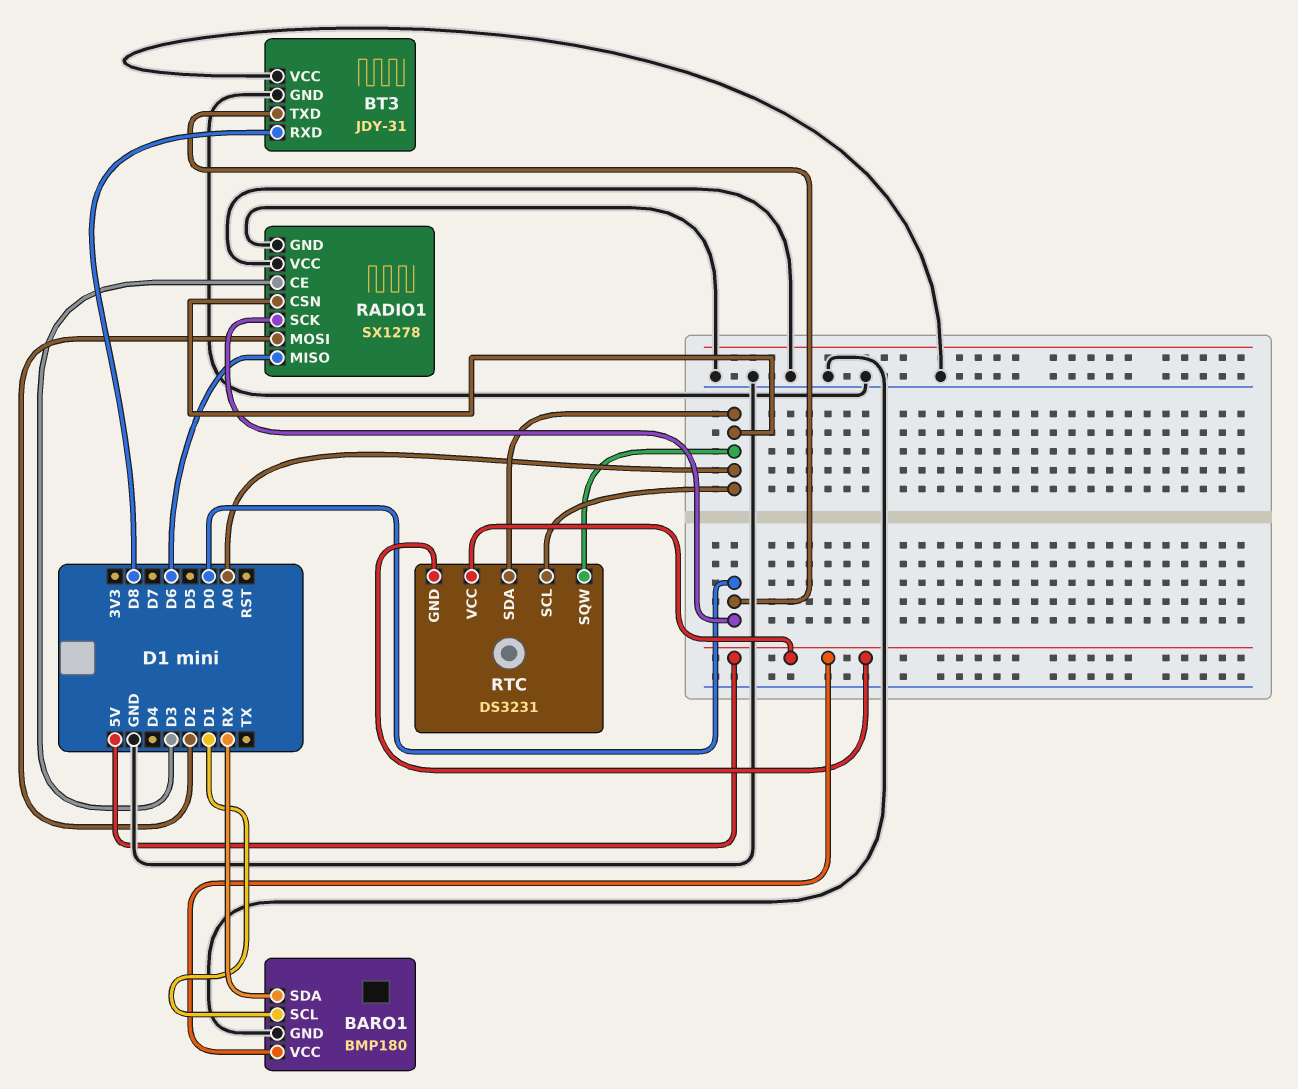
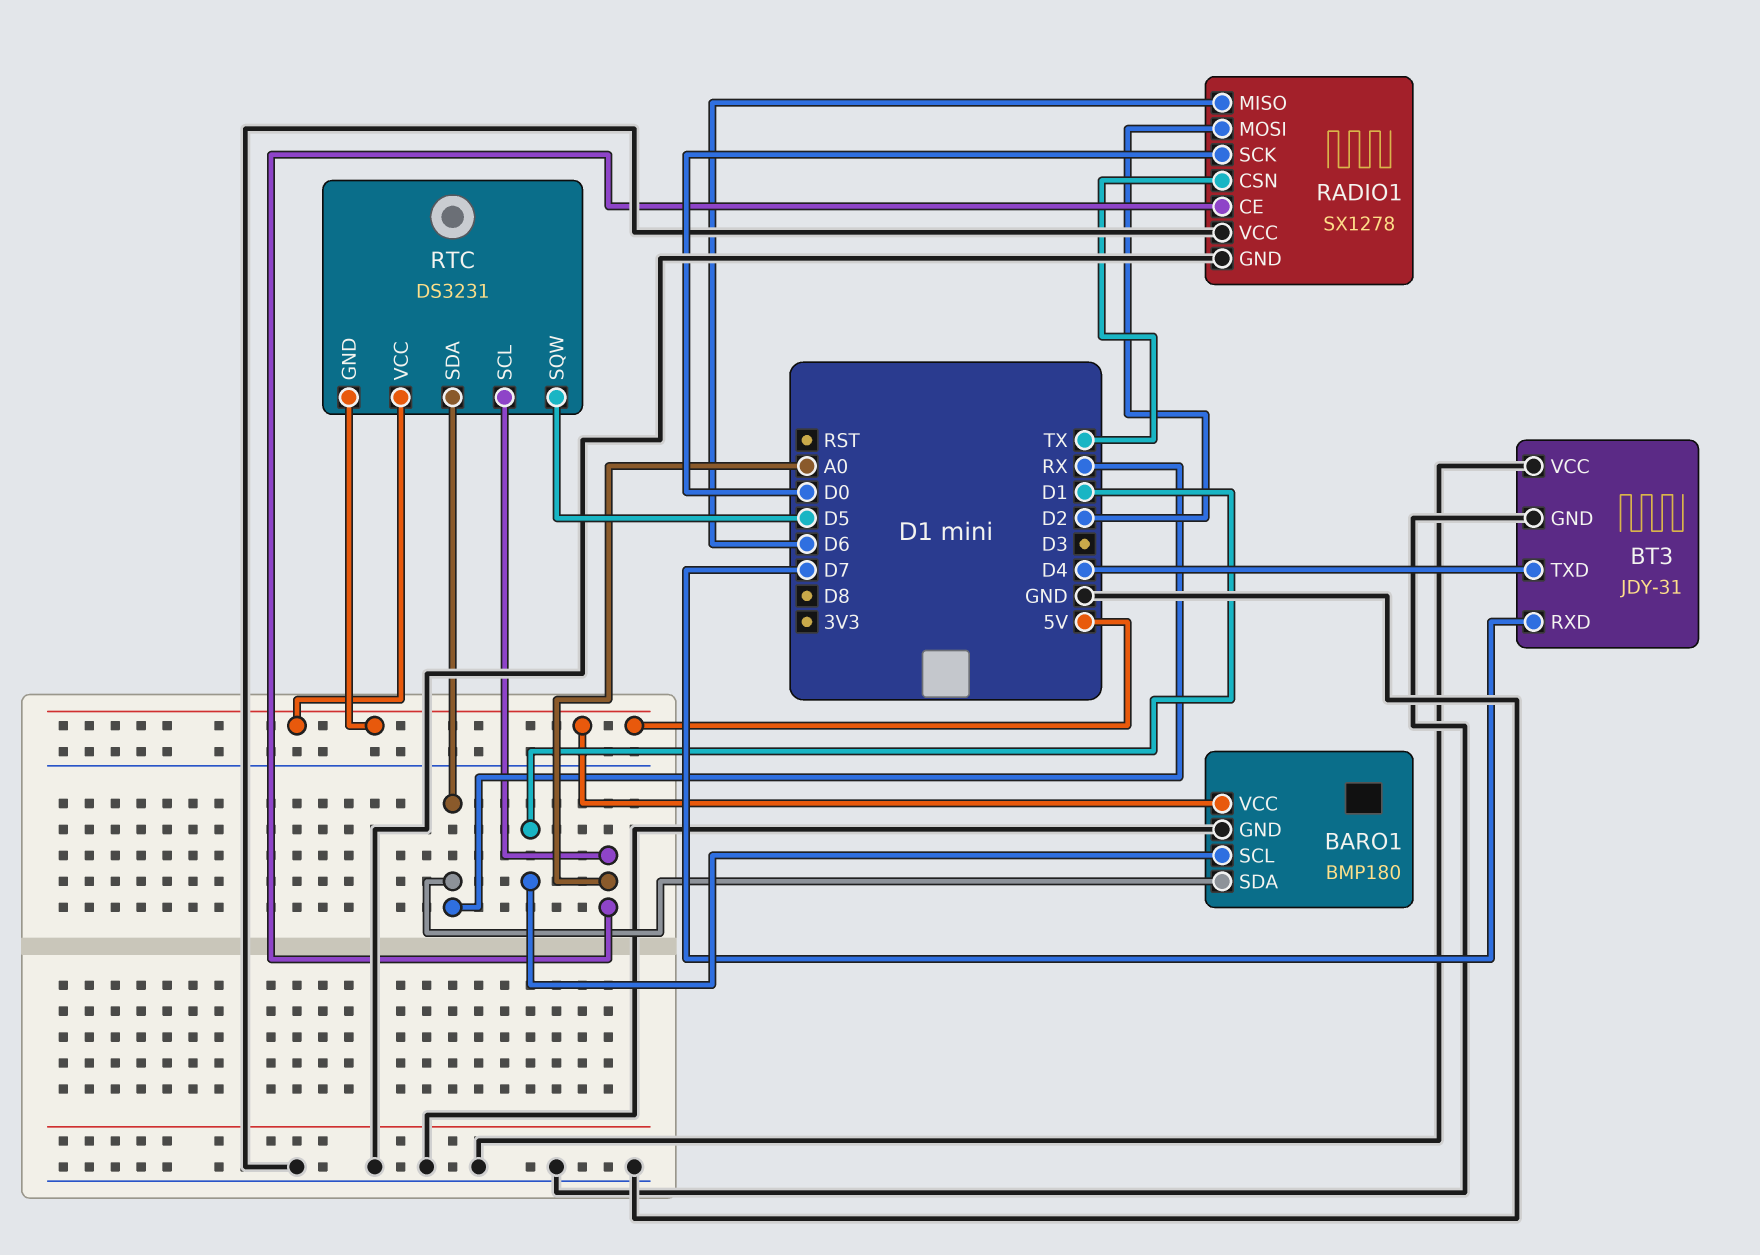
BT3 pin RXD: D8 -> D7
BT3 pin TXD: D0 -> D4
RADIO1 pin CE: D3 -> A0
RADIO1 pin CSN: A0 -> TX
RTC pin SDA: A0 -> RX
RTC pin SQW: A0 -> D5

